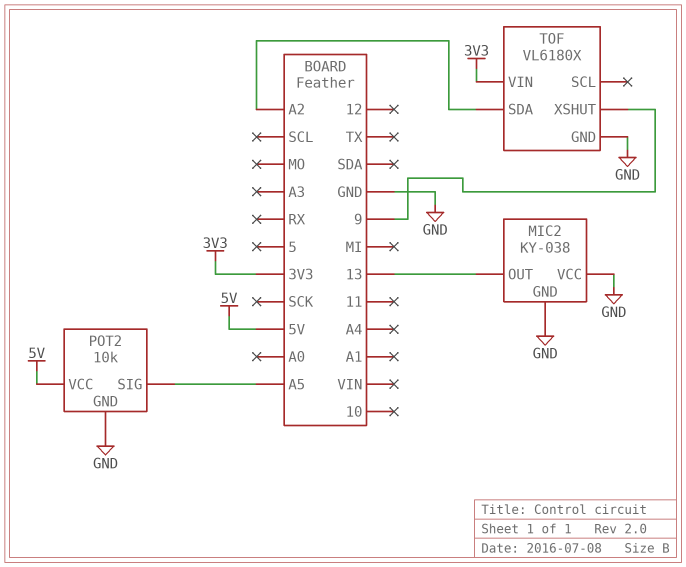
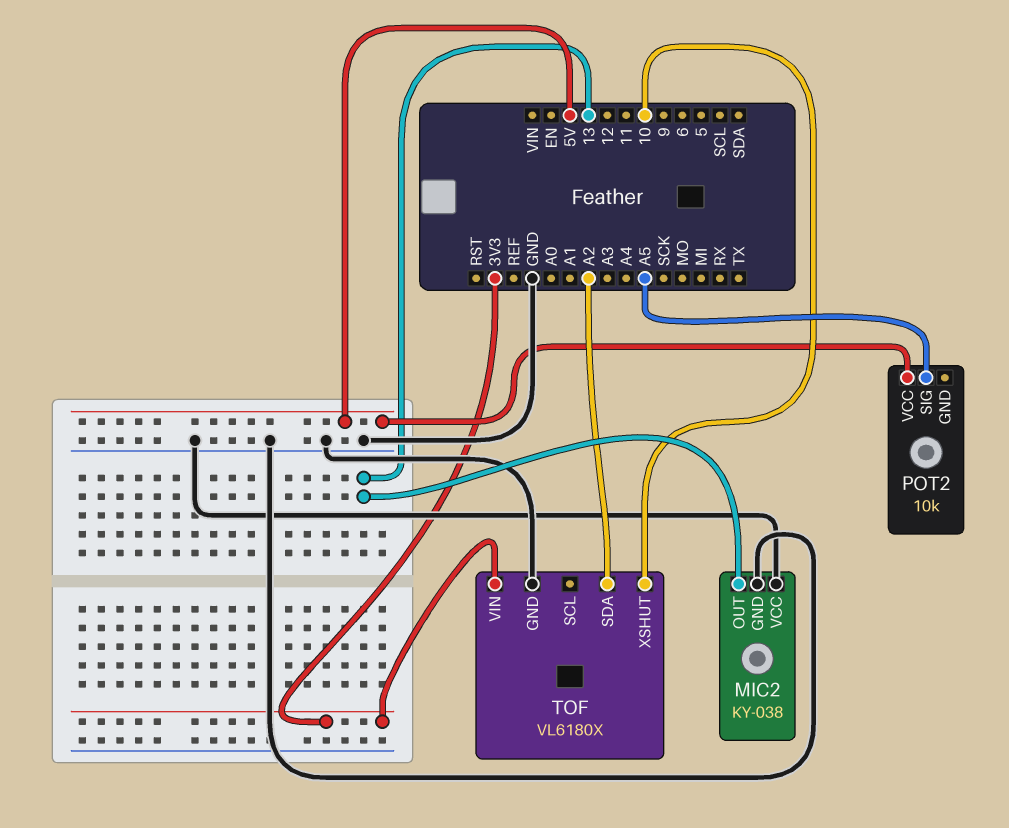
POT2 pin GND: GND -> none
TOF pin XSHUT: 9 -> 10

